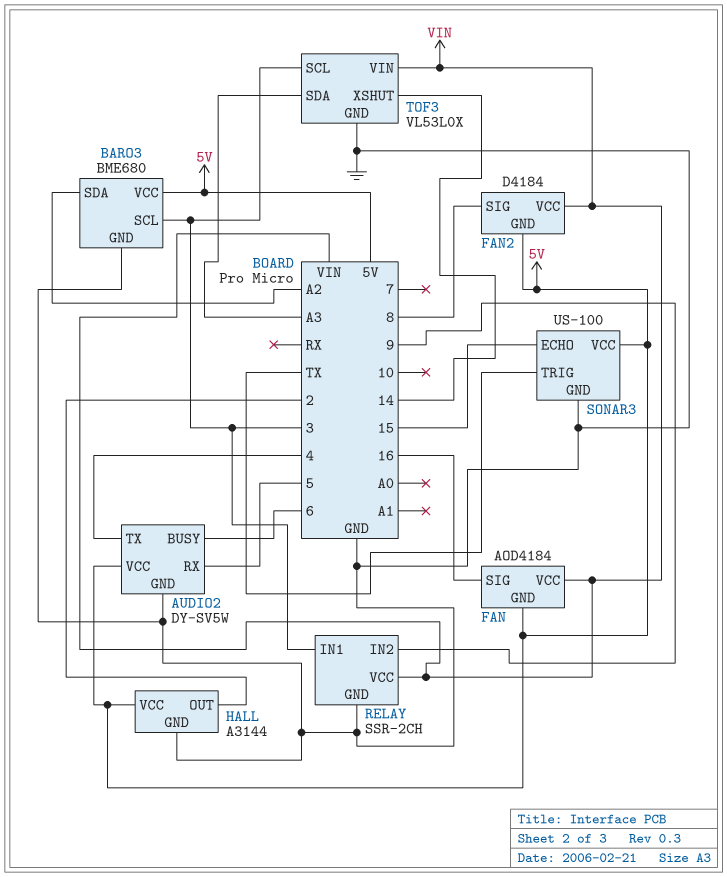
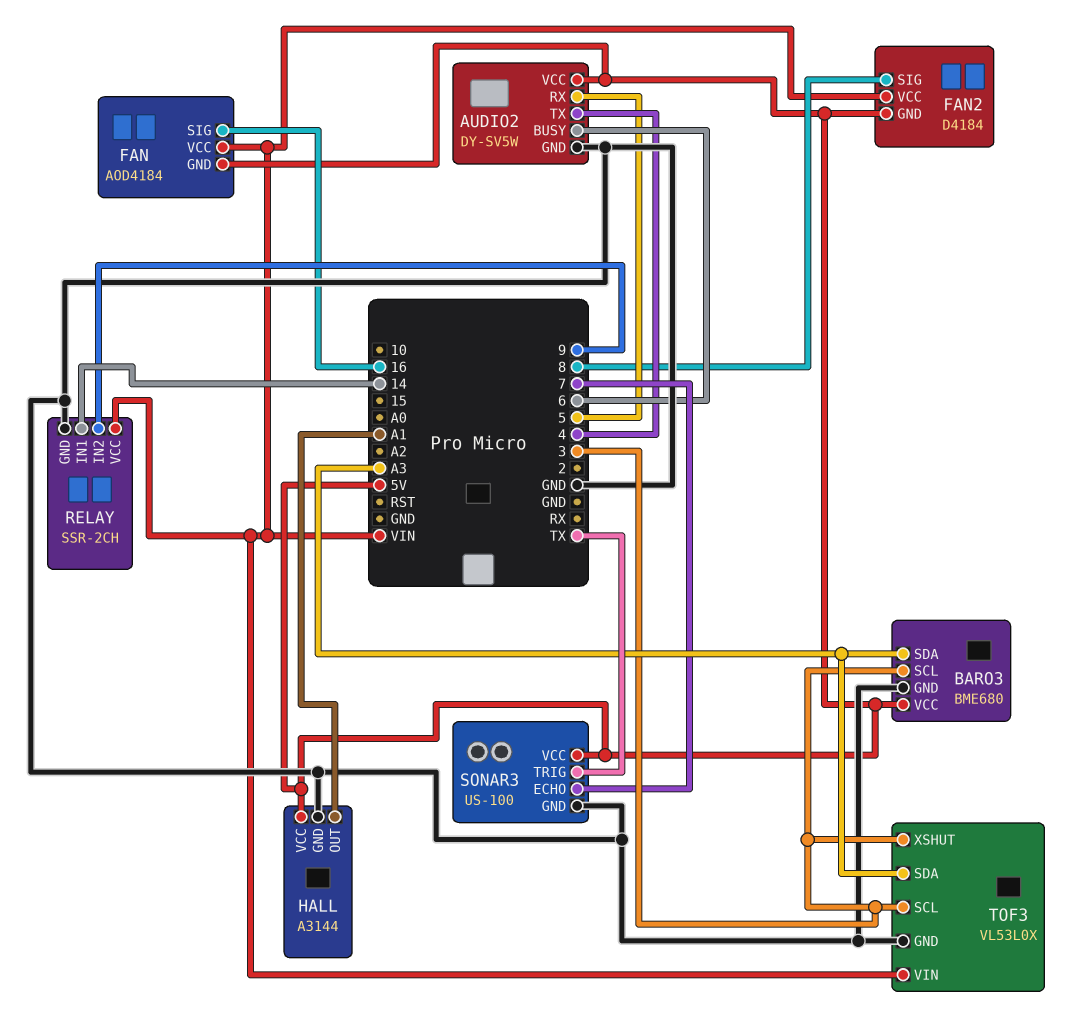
BARO3 pin SDA: A2 -> A3
HALL pin OUT: 2 -> A1
RELAY pin IN1: 3 -> 14
SONAR3 pin ECHO: 15 -> 7
TOF3 pin XSHUT: 14 -> 3

